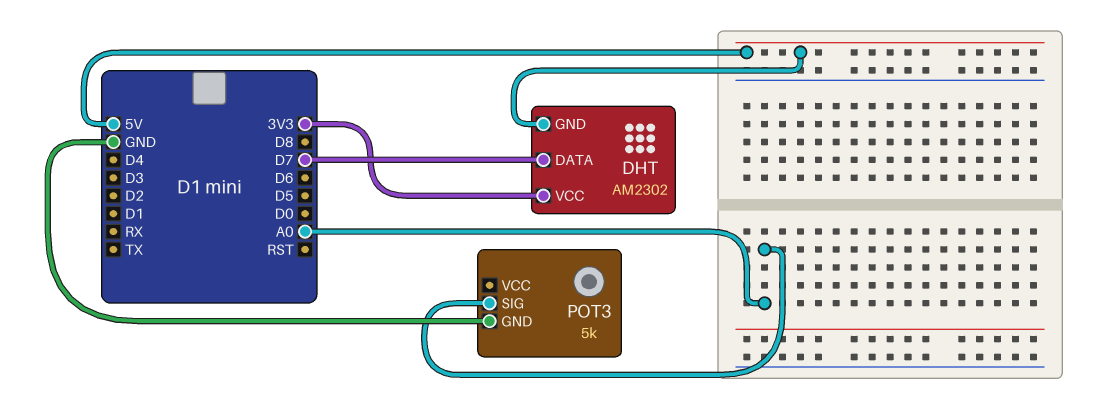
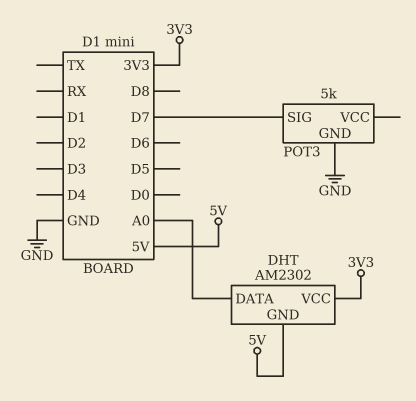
DHT pin DATA: D7 -> A0
POT3 pin SIG: A0 -> D7

